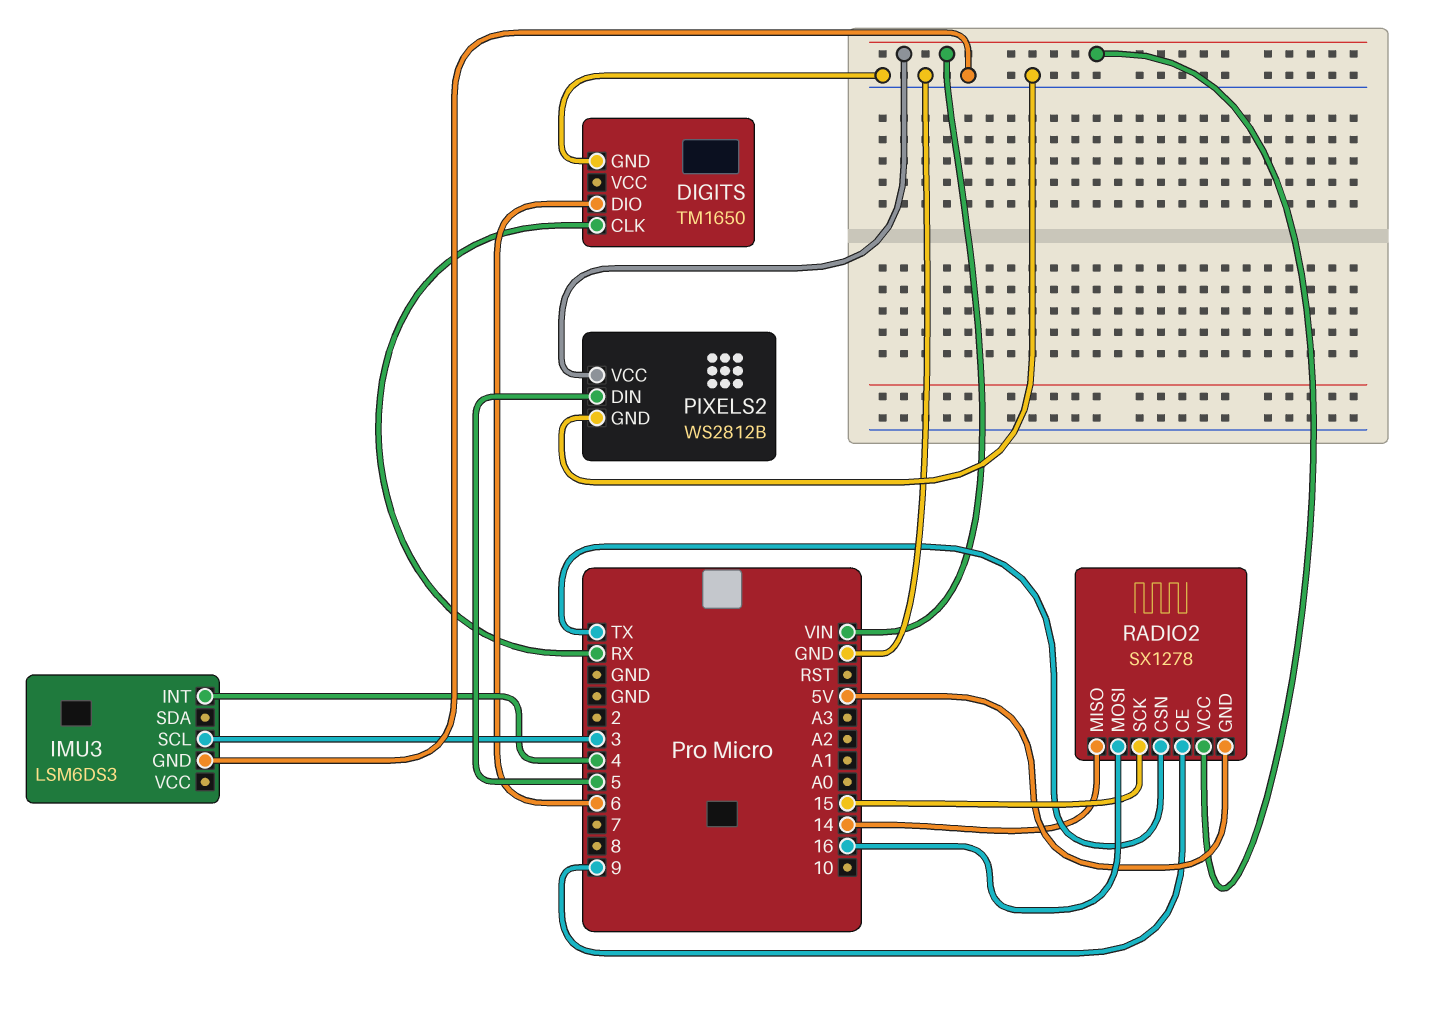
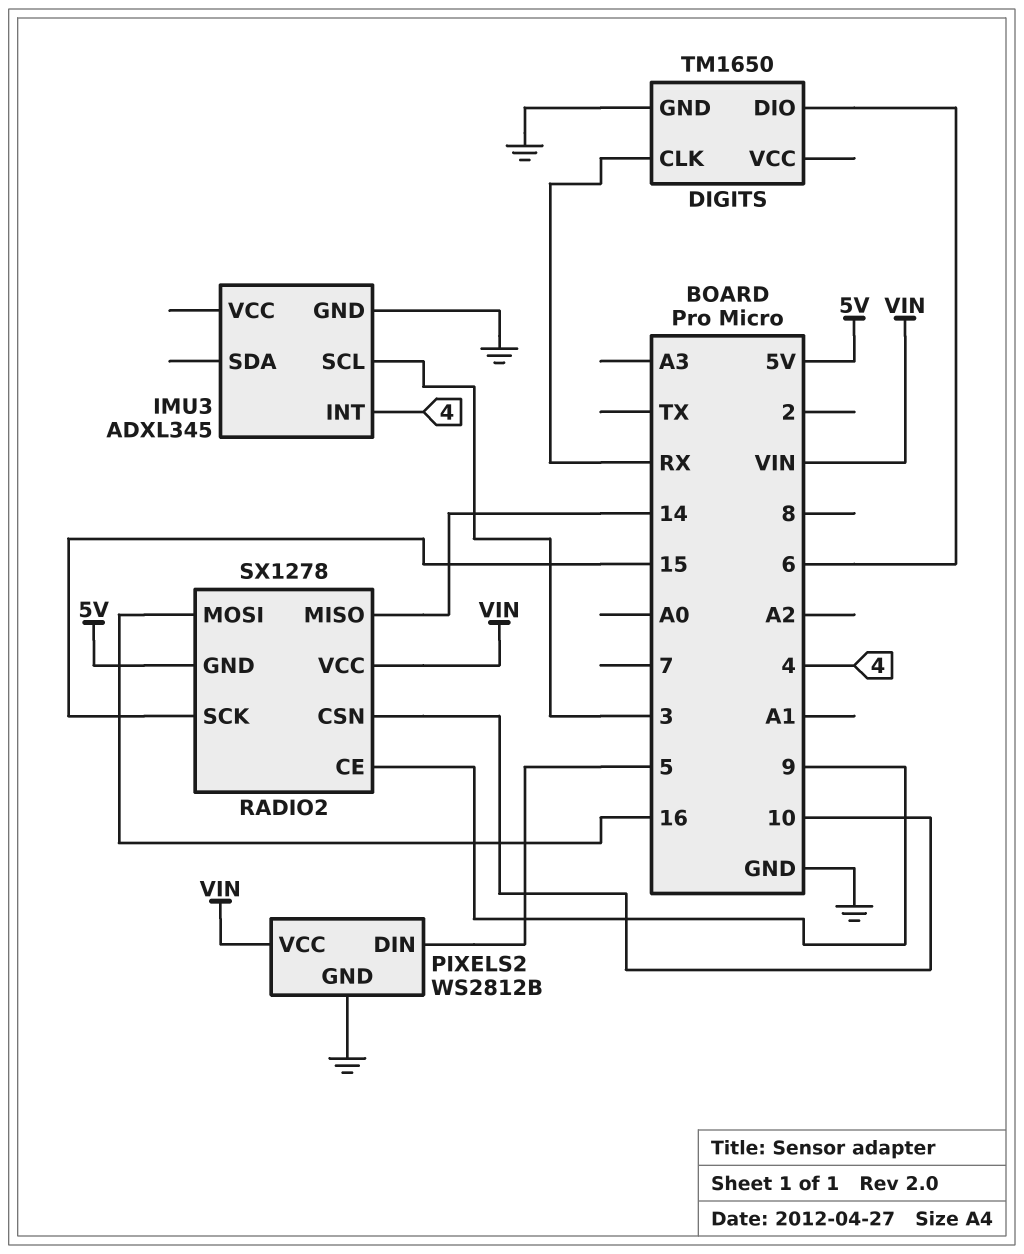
IMU3: LSM6DS3 -> ADXL345
RADIO2 pin CSN: TX -> 10

